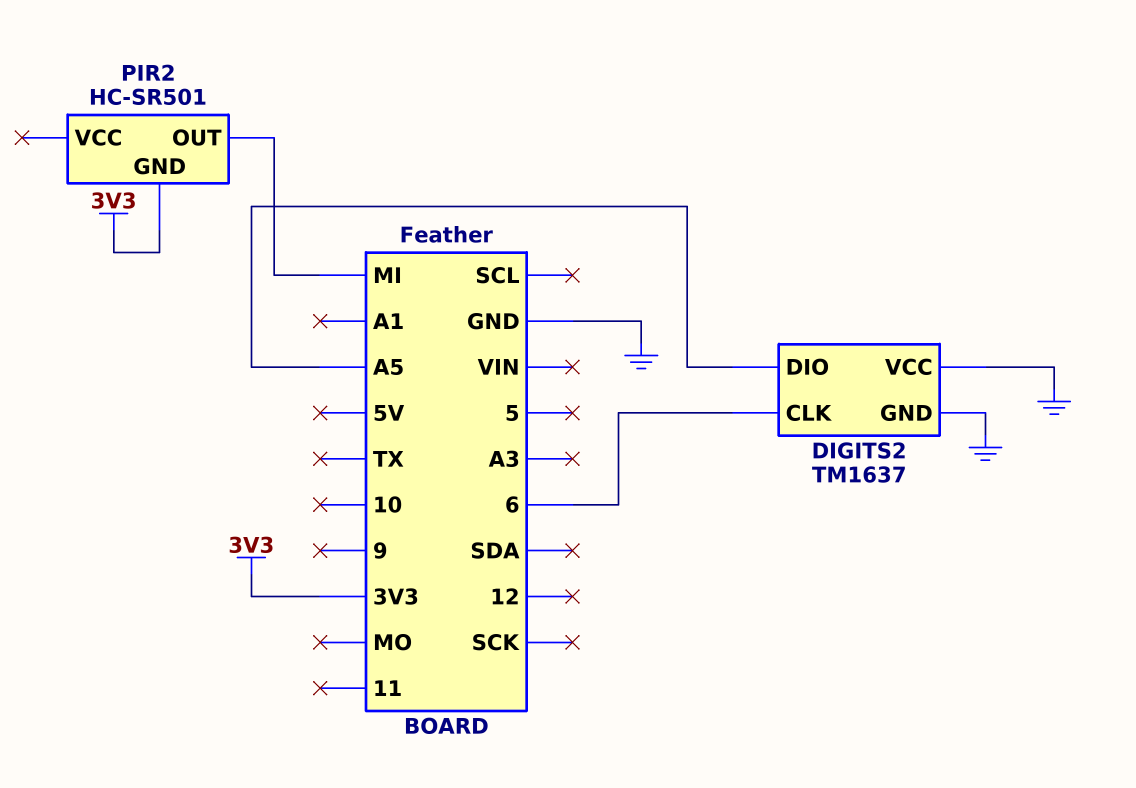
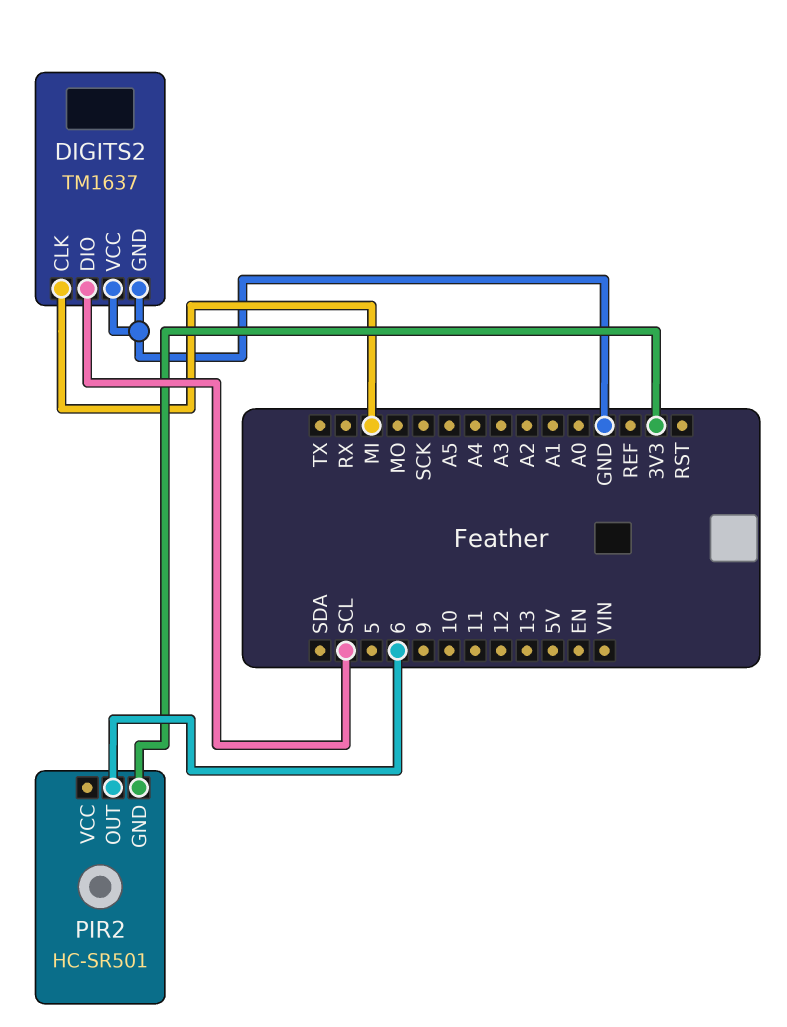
DIGITS2 pin CLK: 6 -> MI
DIGITS2 pin DIO: A5 -> SCL
PIR2 pin OUT: MI -> 6

